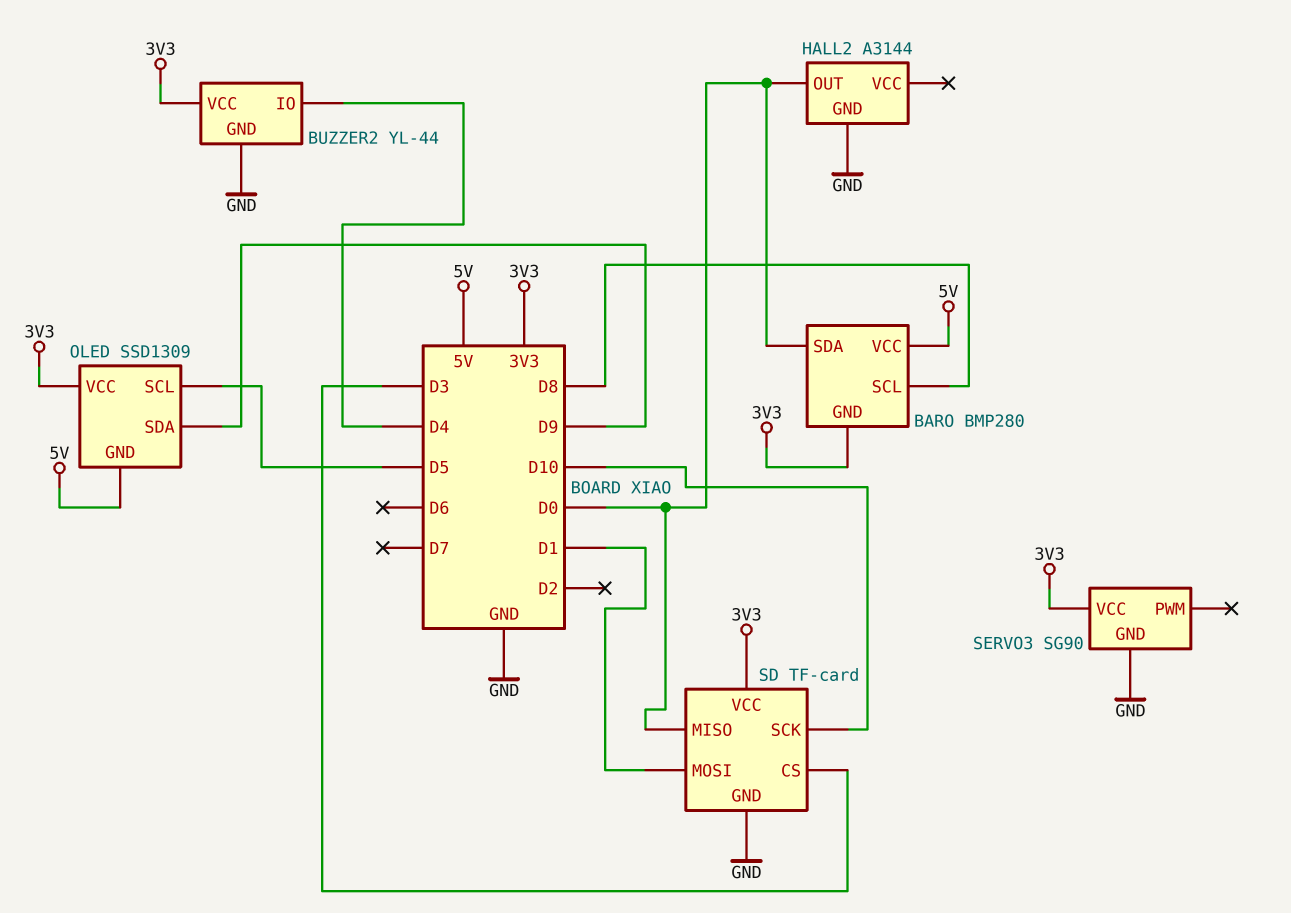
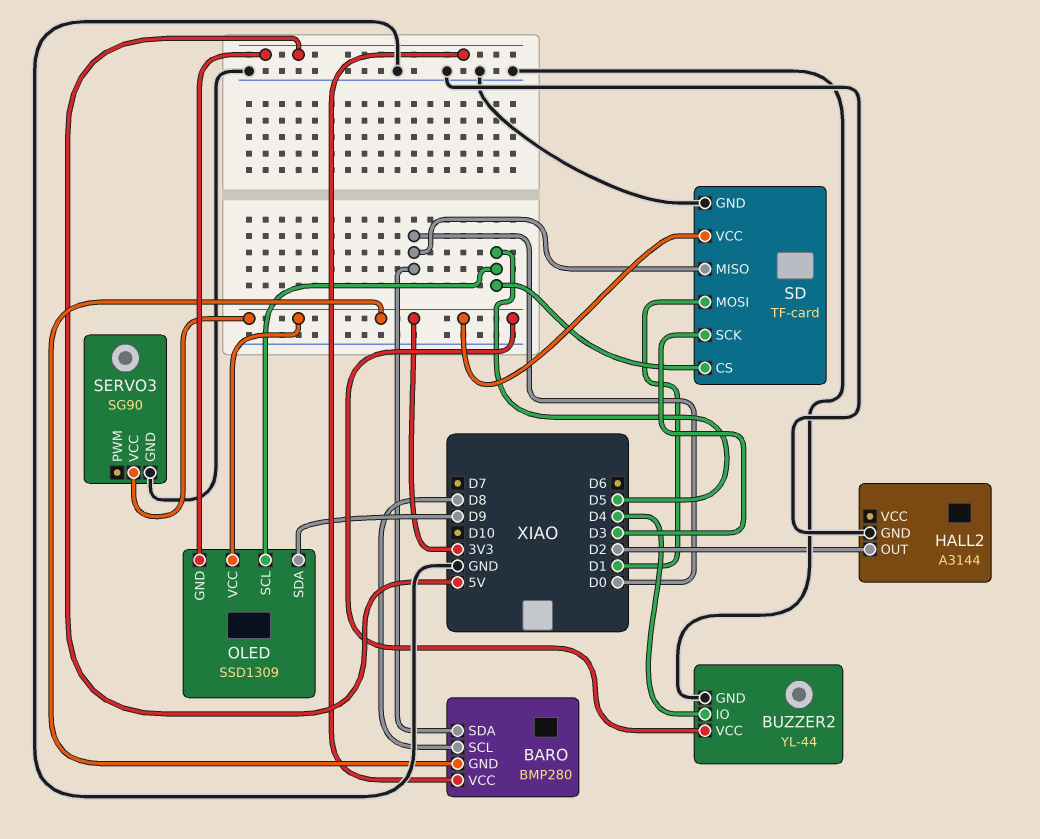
HALL2 pin OUT: D0 -> D2
SD pin CS: D3 -> D5
SD pin SCK: D10 -> D3

